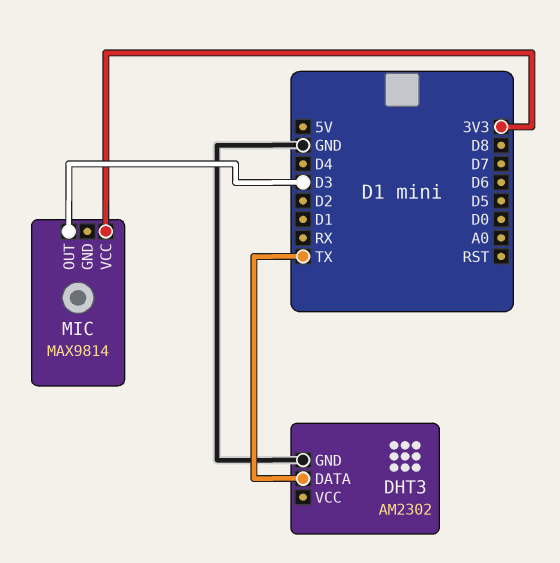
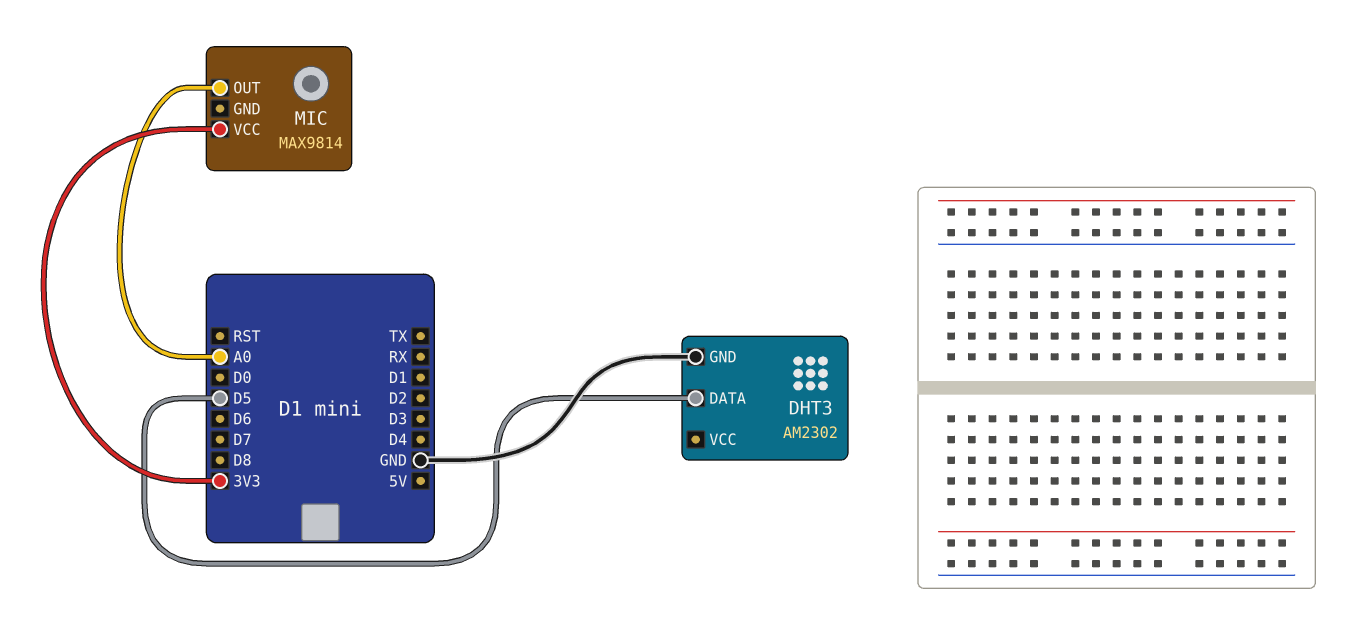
DHT3 pin DATA: TX -> D5
MIC pin OUT: D3 -> A0

